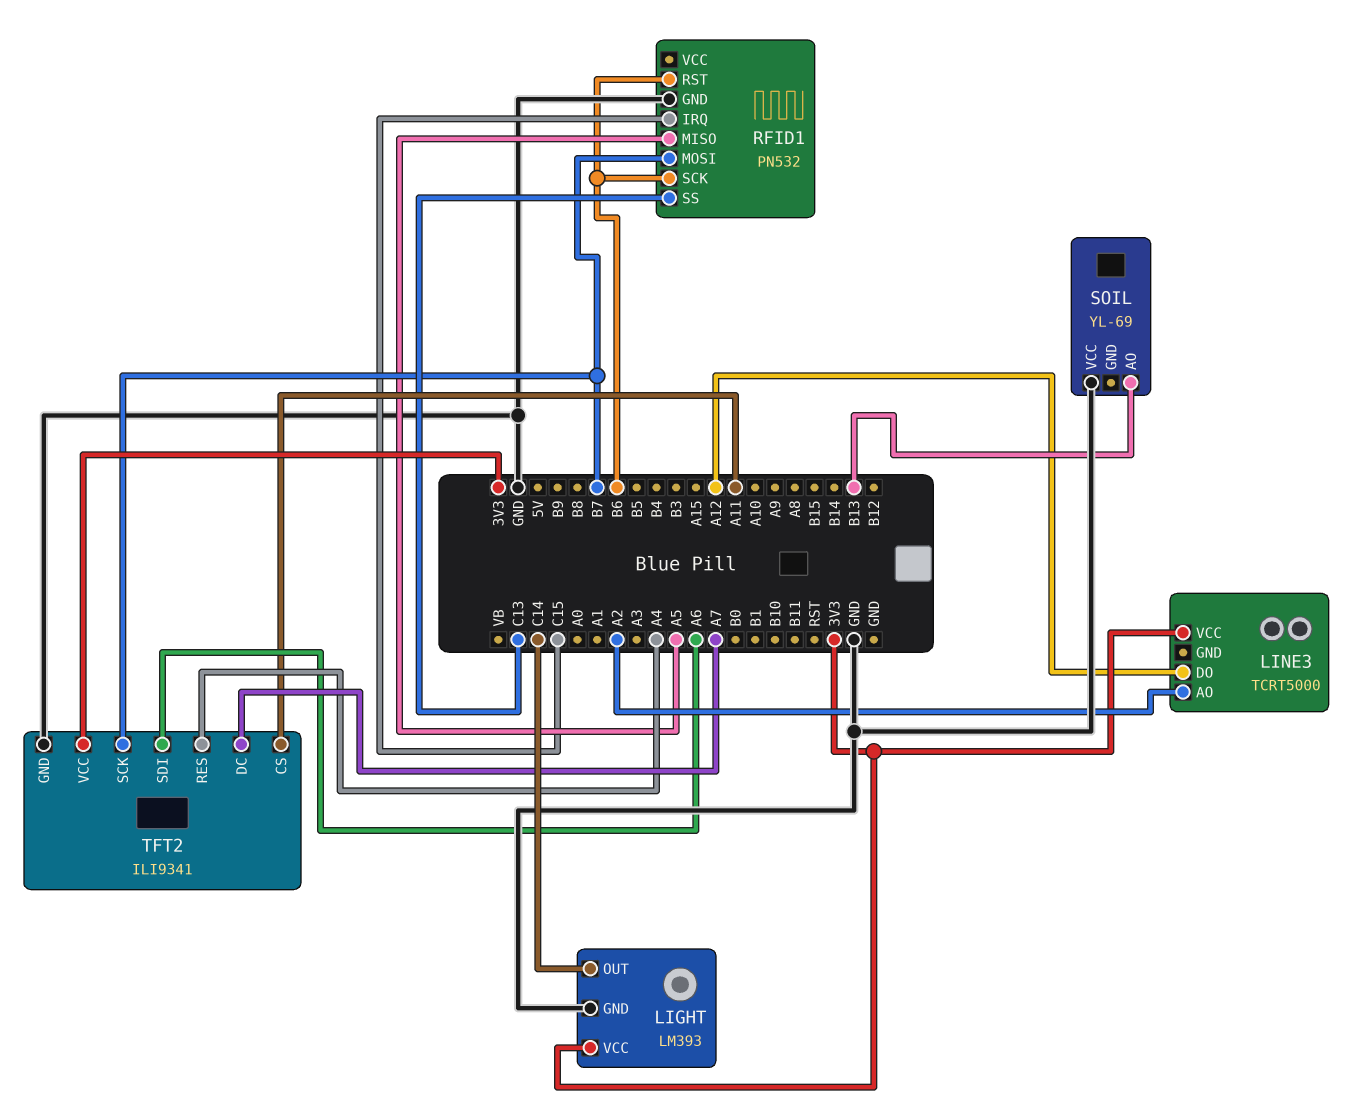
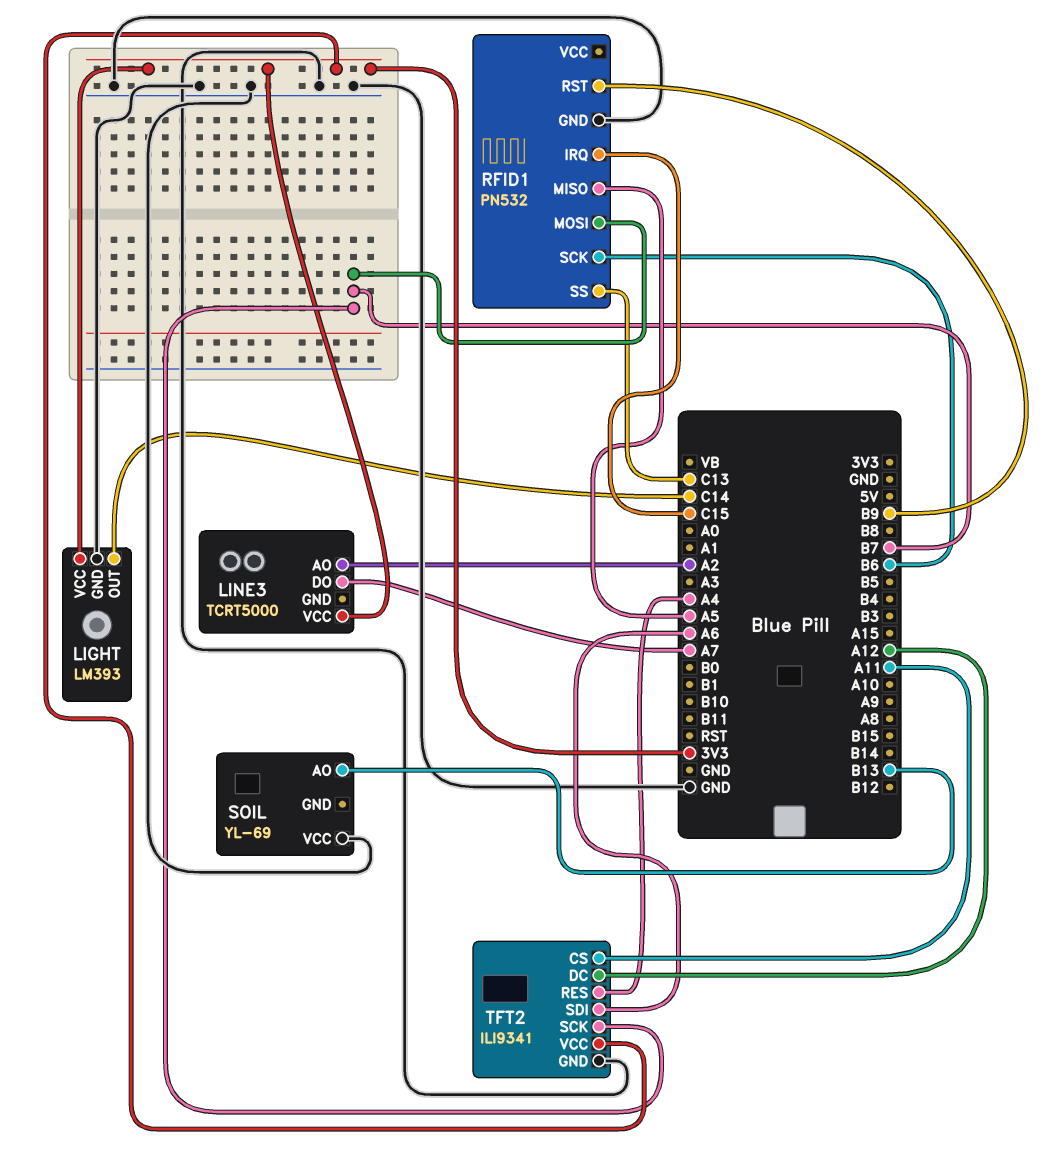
LINE3 pin DO: A12 -> A7
RFID1 pin RST: B6 -> B9
TFT2 pin DC: A7 -> A12

